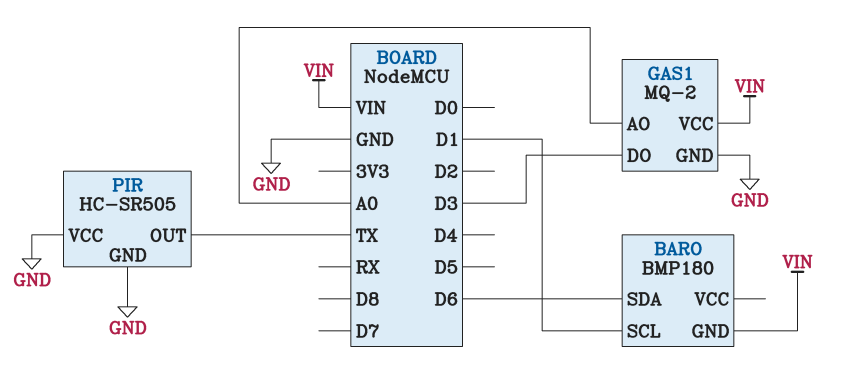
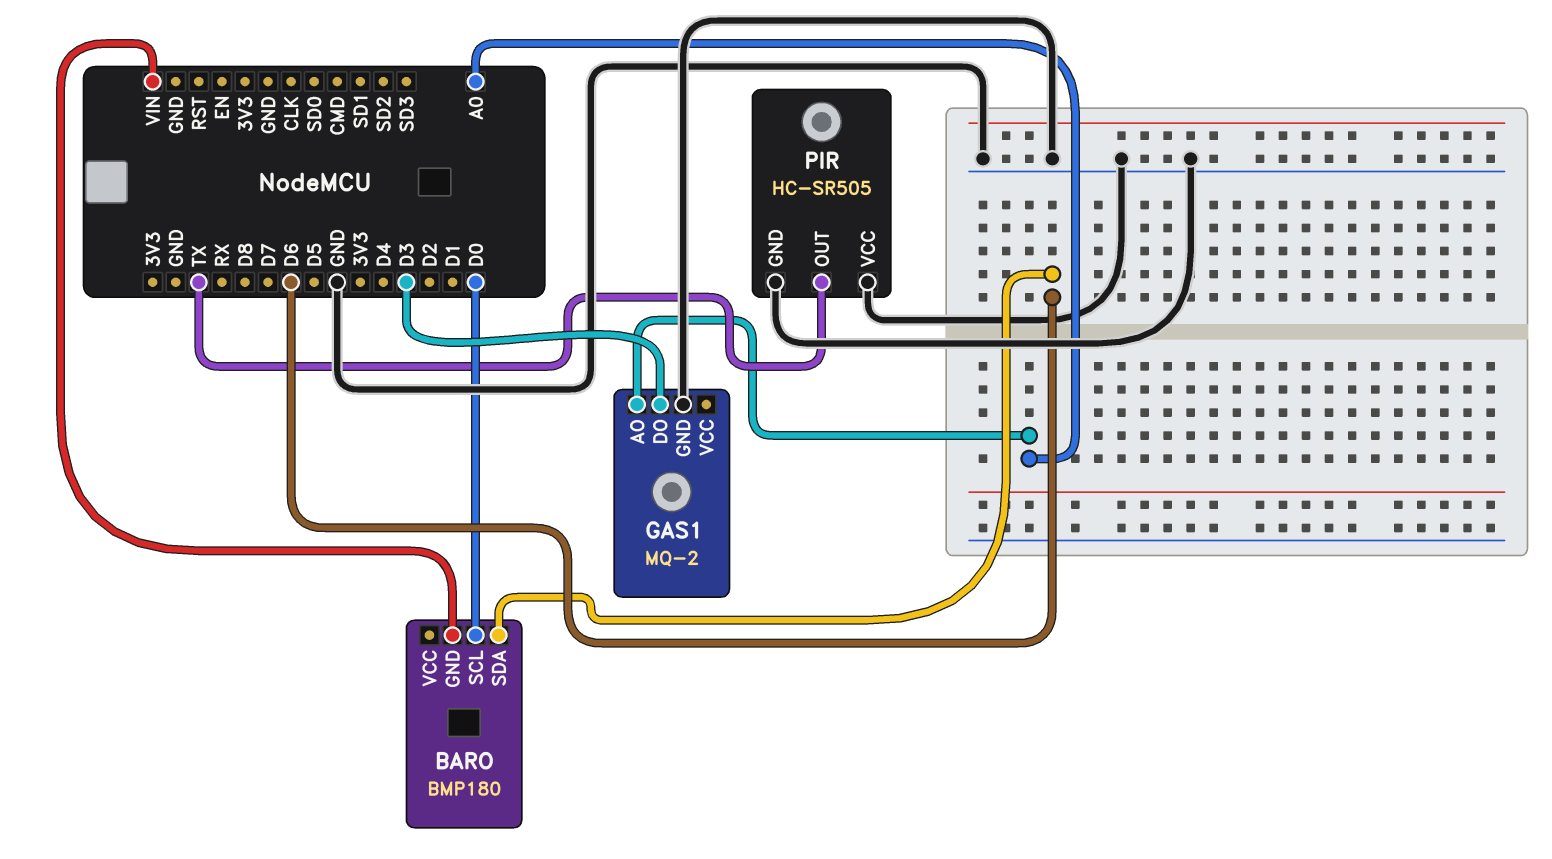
BARO pin SCL: D1 -> D0
GAS1 pin VCC: VIN -> none

